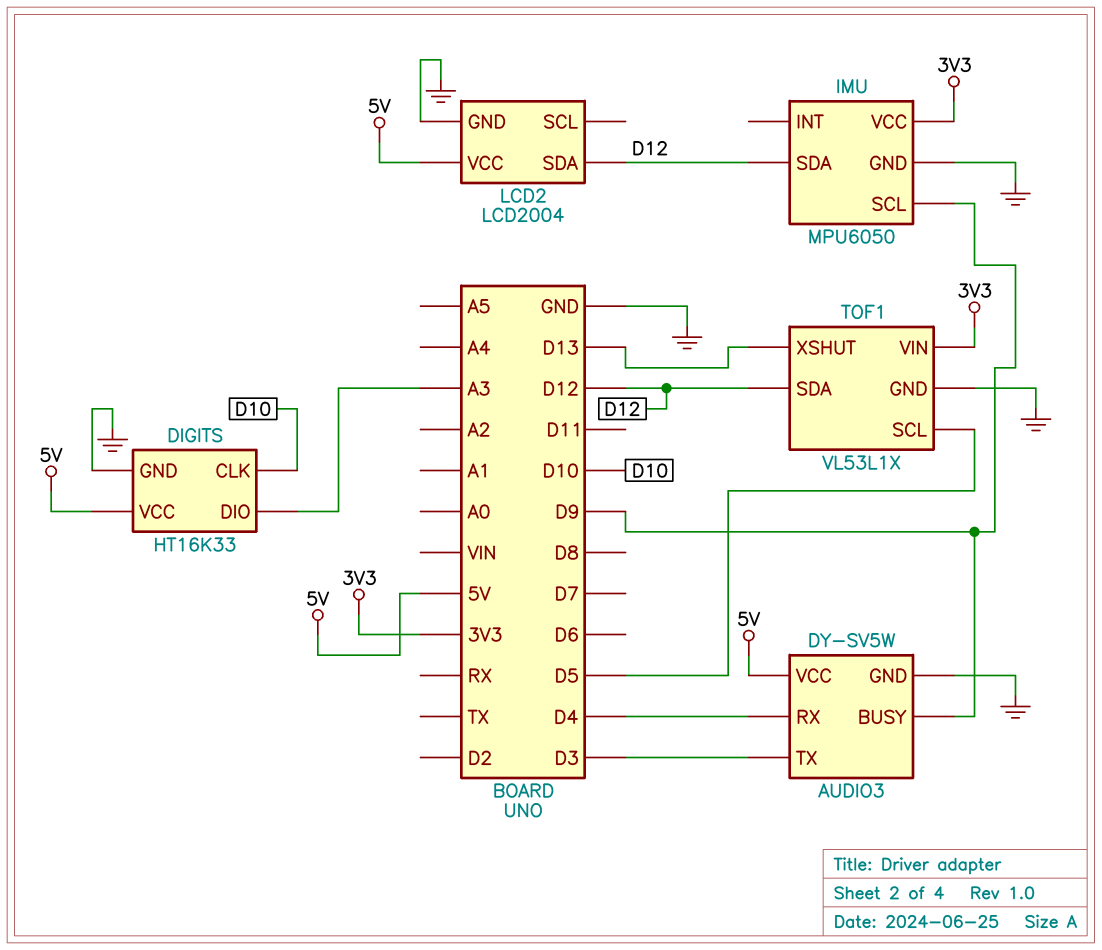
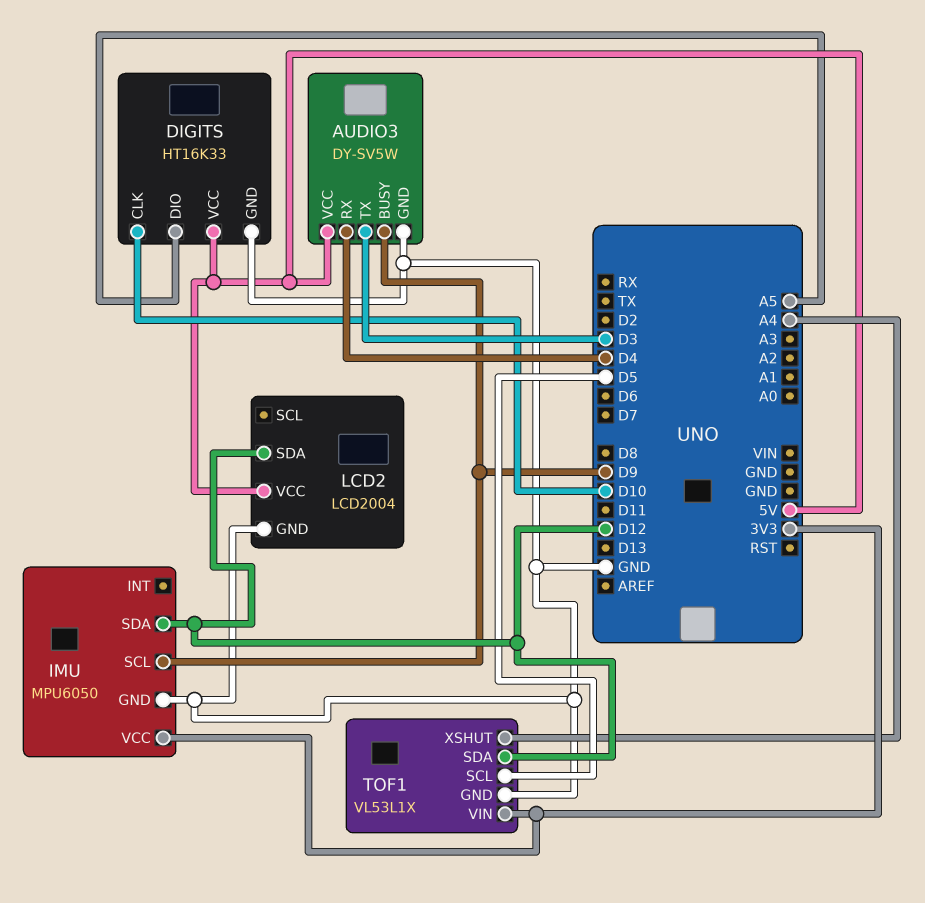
DIGITS pin DIO: A3 -> A5
TOF1 pin XSHUT: D13 -> A4

